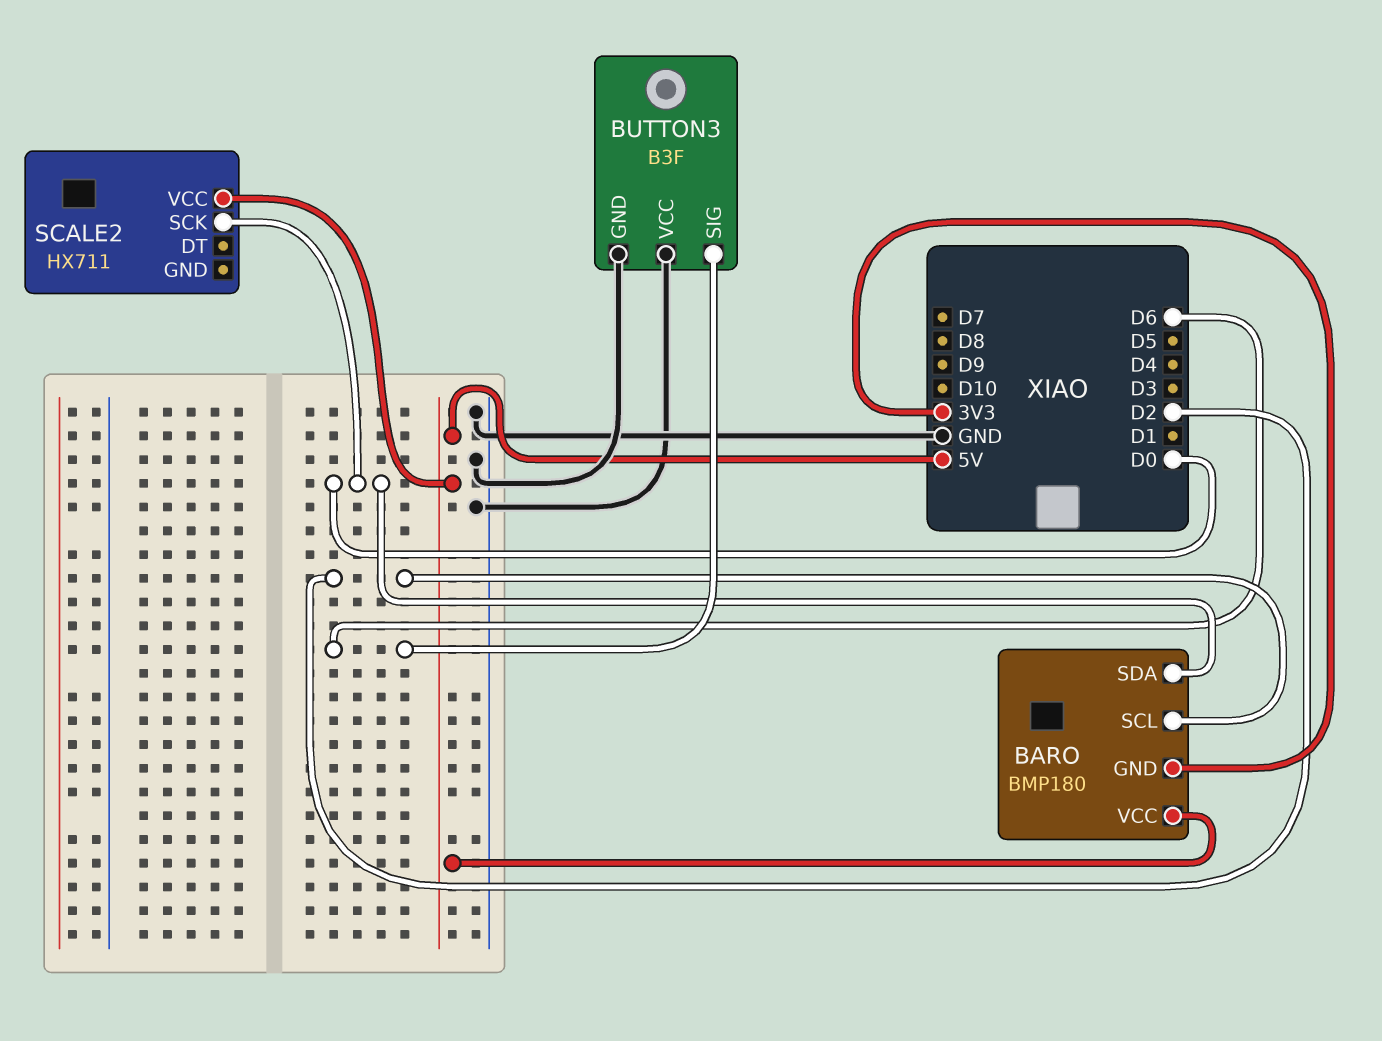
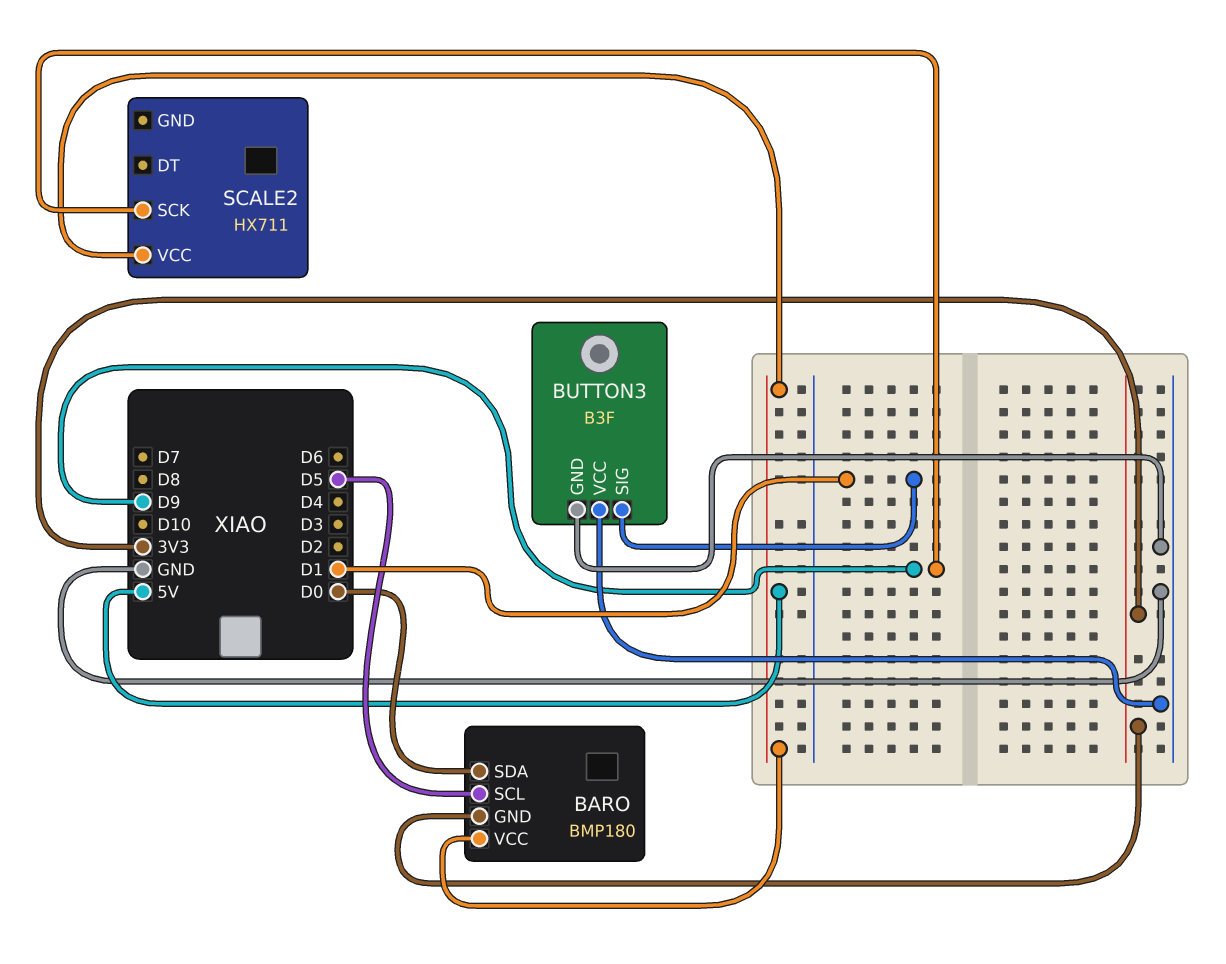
BARO pin SCL: D2 -> D5
BUTTON3 pin SIG: D6 -> D1
SCALE2 pin SCK: D0 -> D9

